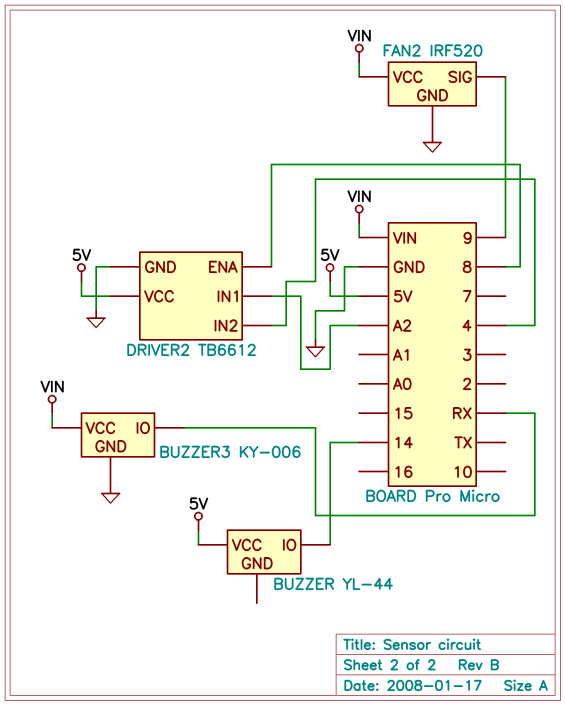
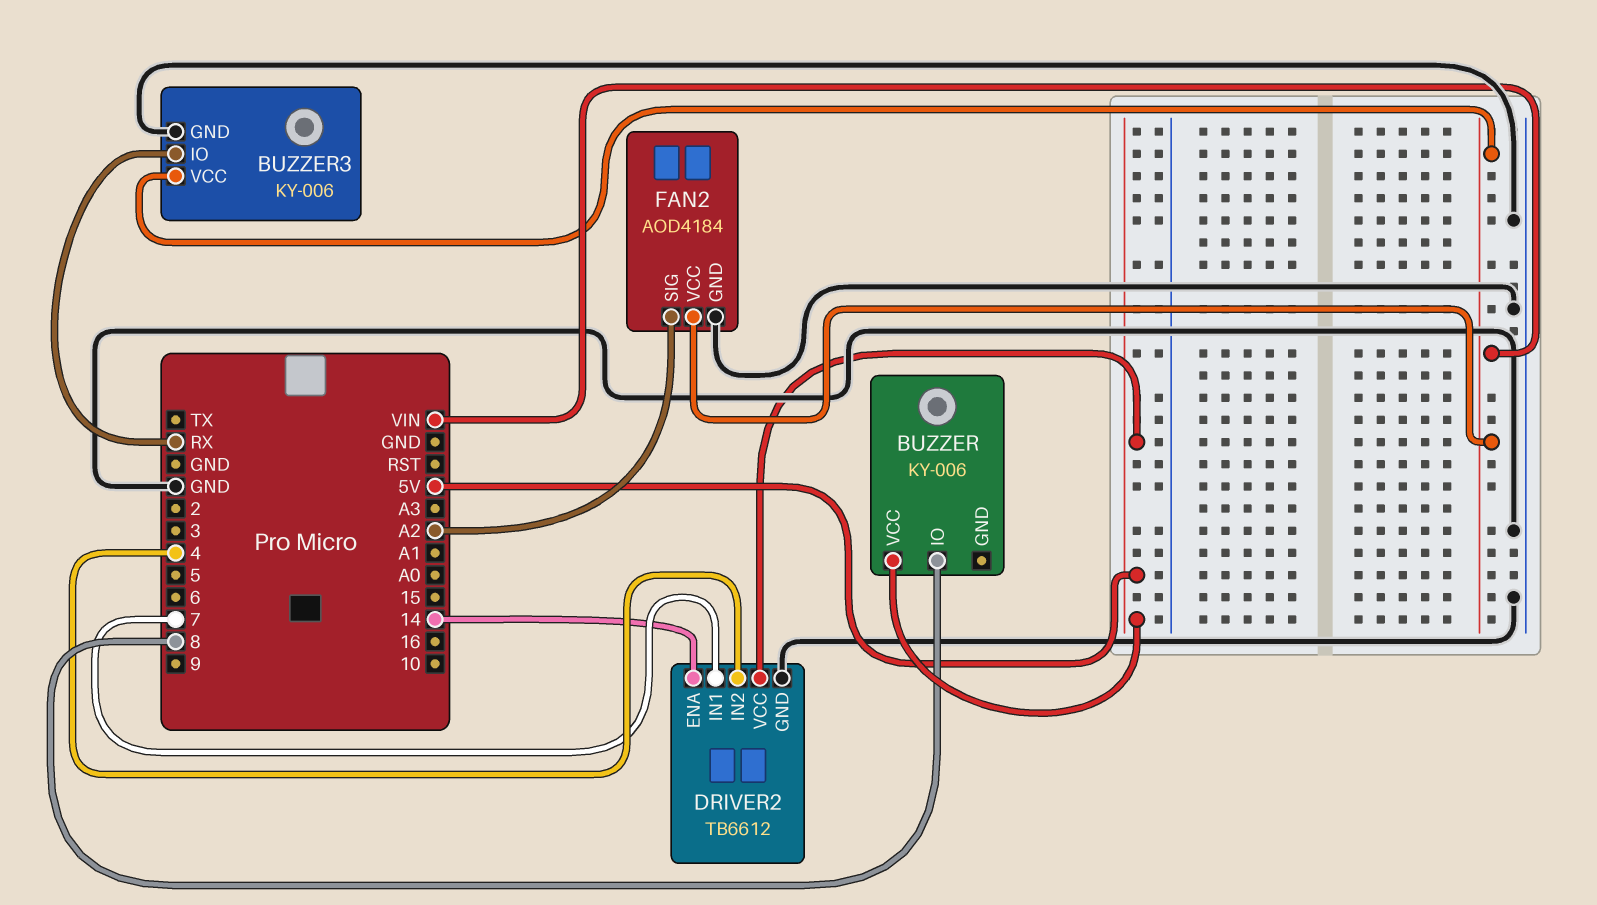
BUZZER: YL-44 -> KY-006
BUZZER pin IO: 14 -> 8
DRIVER2 pin ENA: 8 -> 14
DRIVER2 pin IN1: A2 -> 7
FAN2: IRF520 -> AOD4184
FAN2 pin SIG: 9 -> A2

